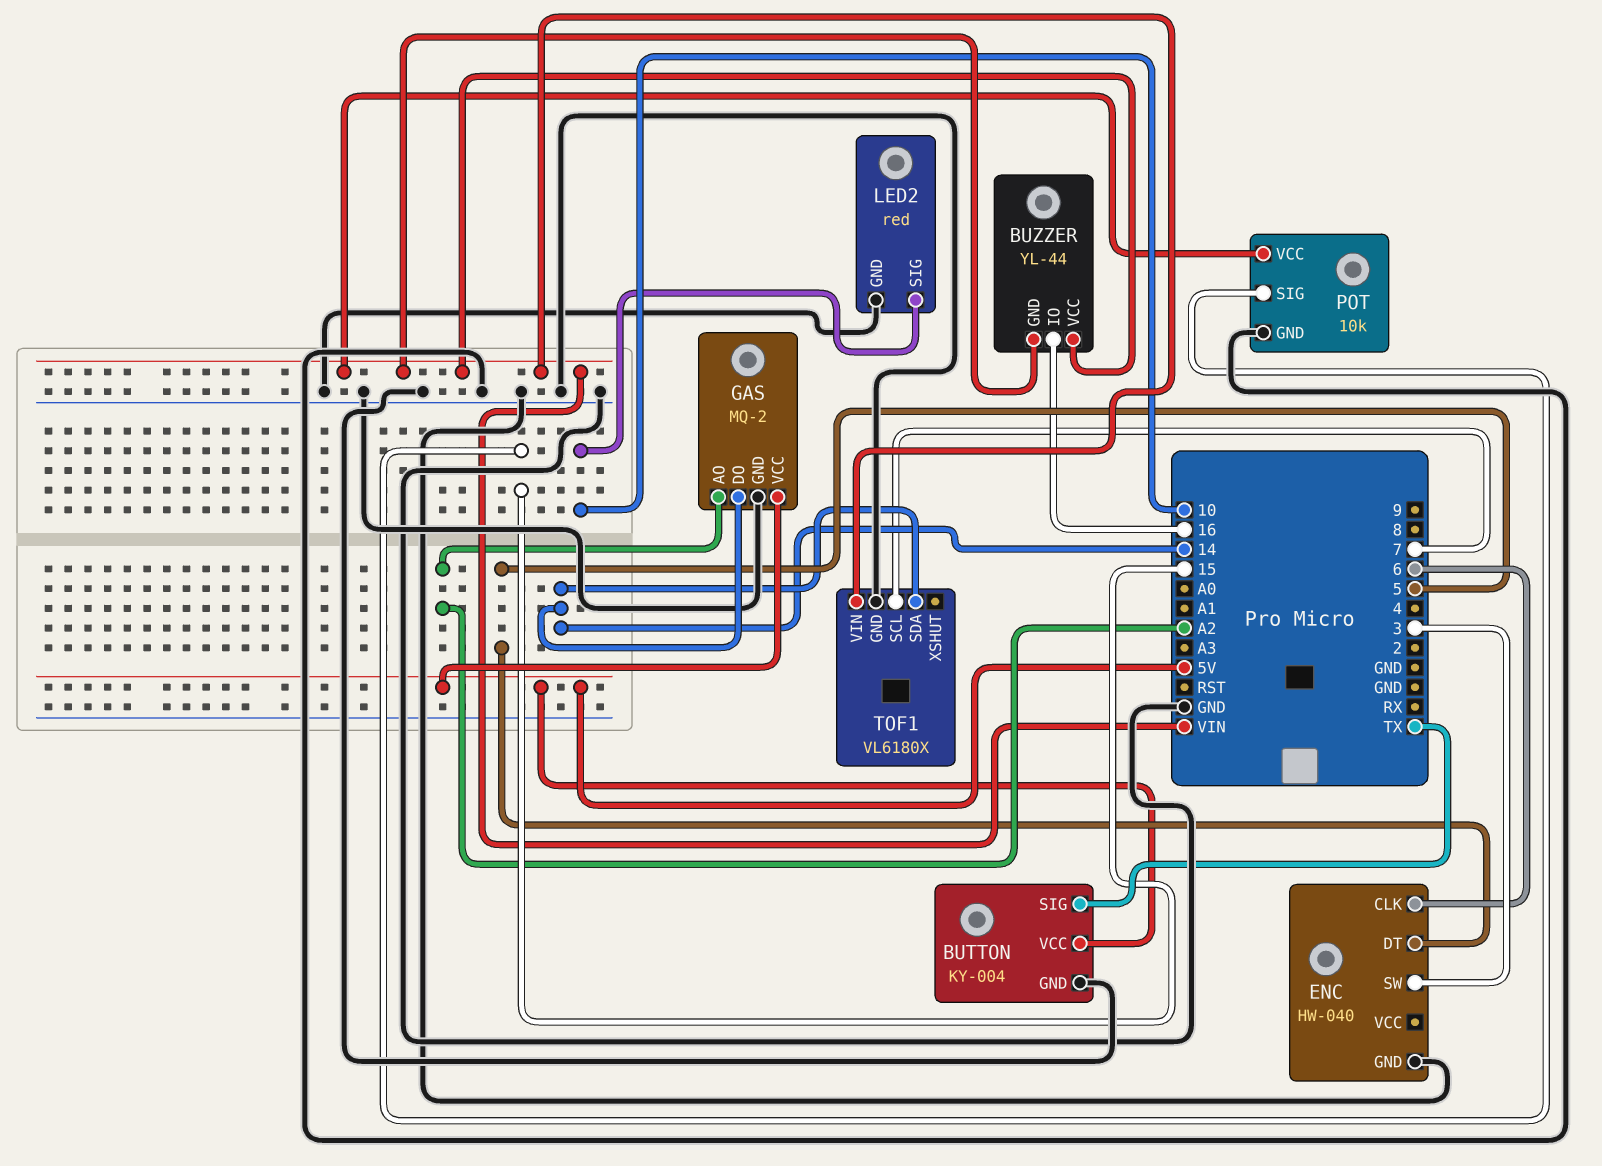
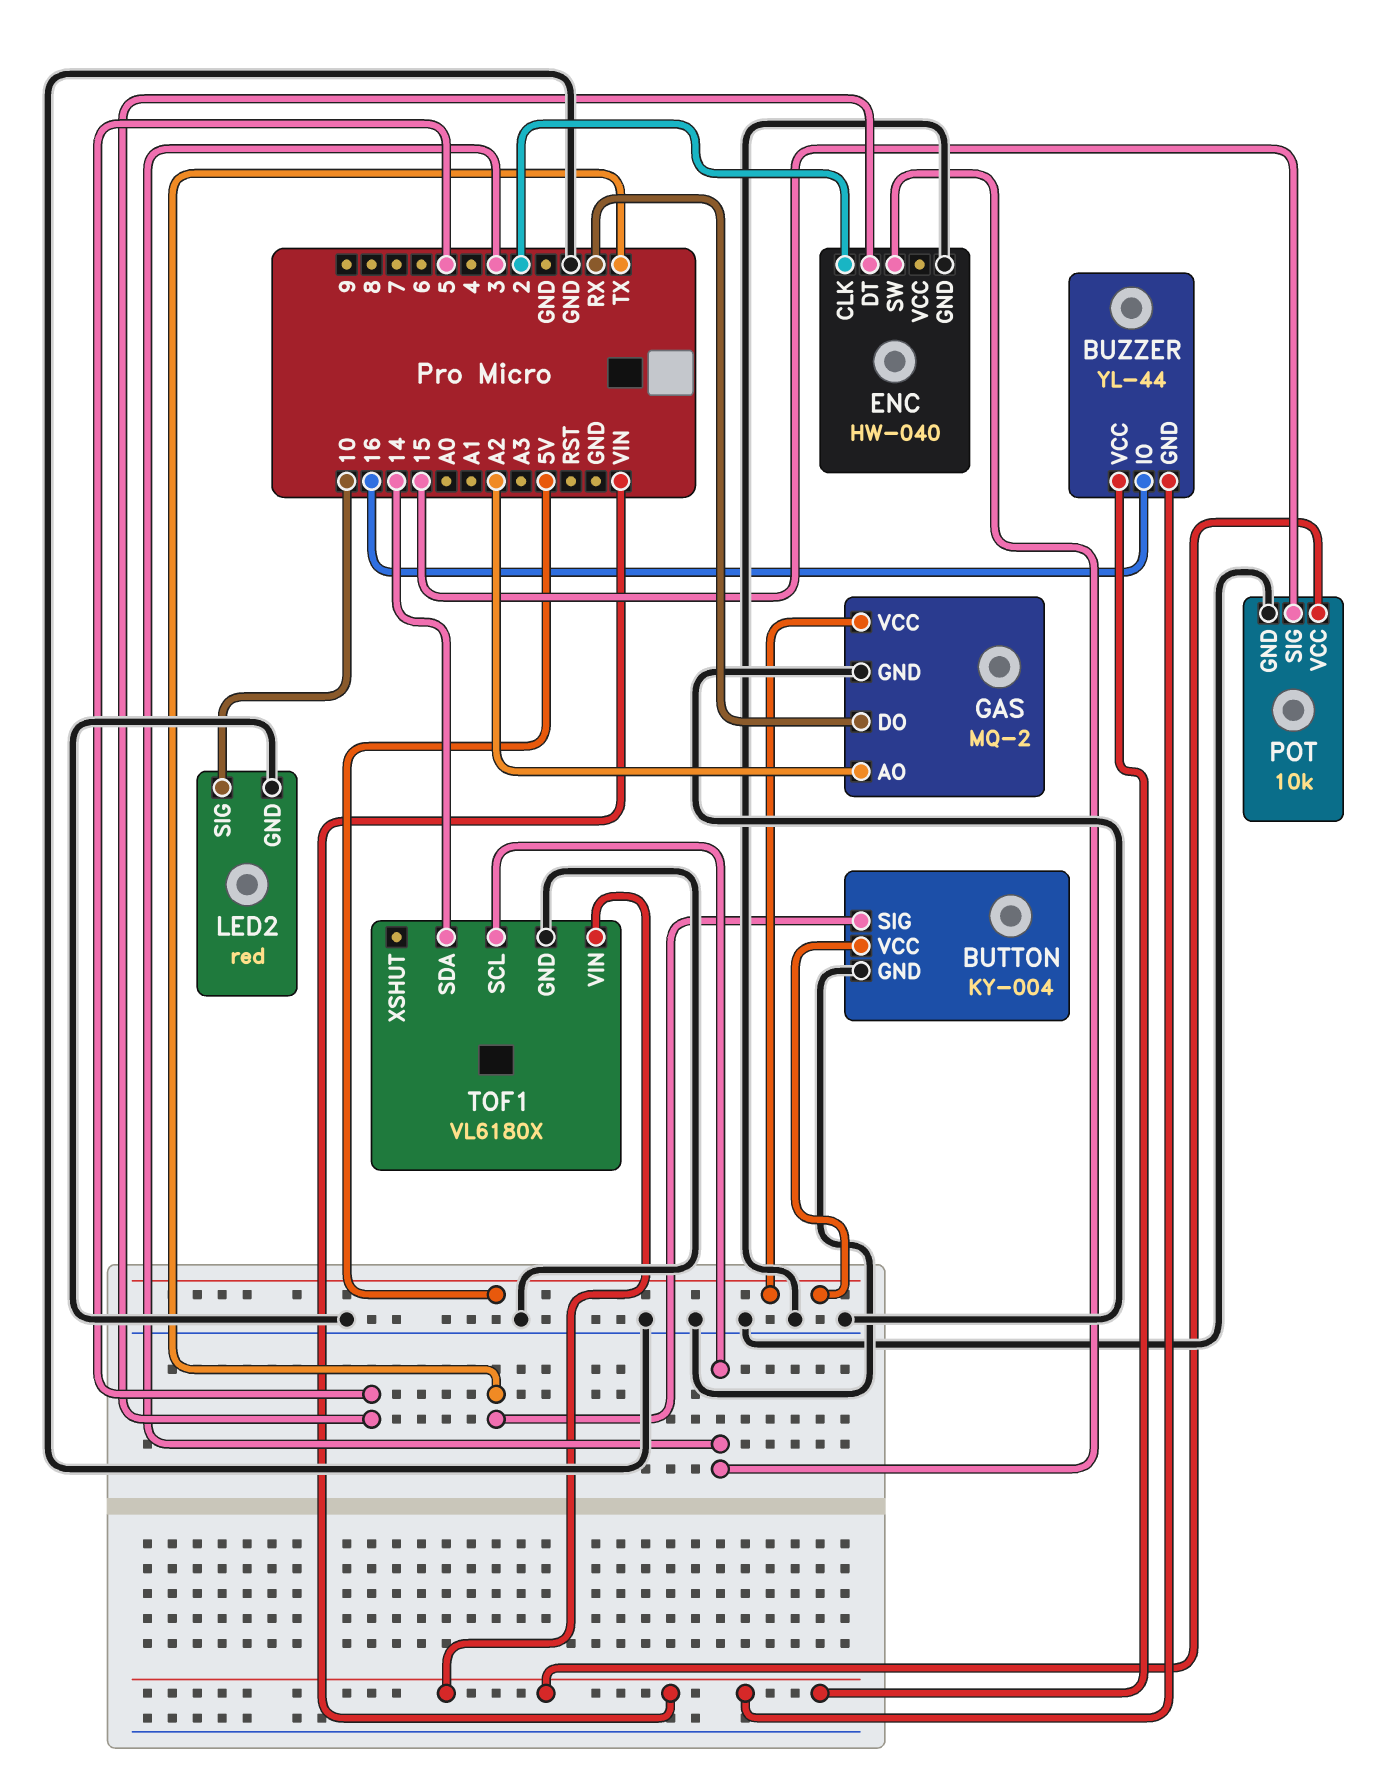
ENC pin CLK: 6 -> 2
GAS pin DO: 14 -> RX
TOF1 pin SCL: 7 -> 3

